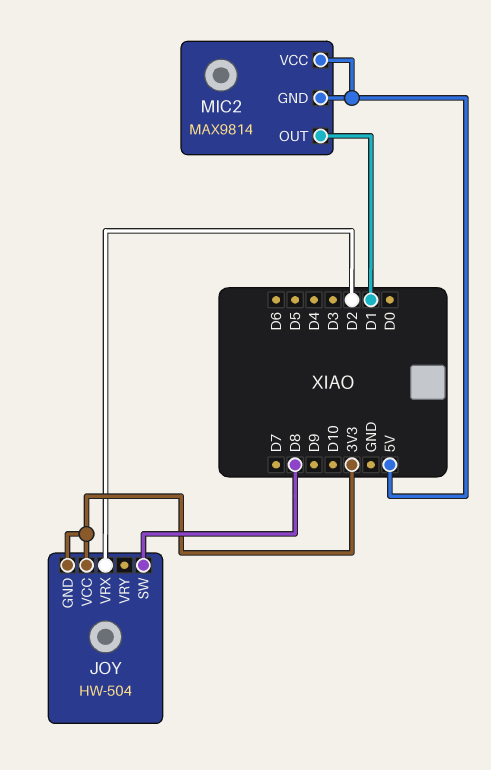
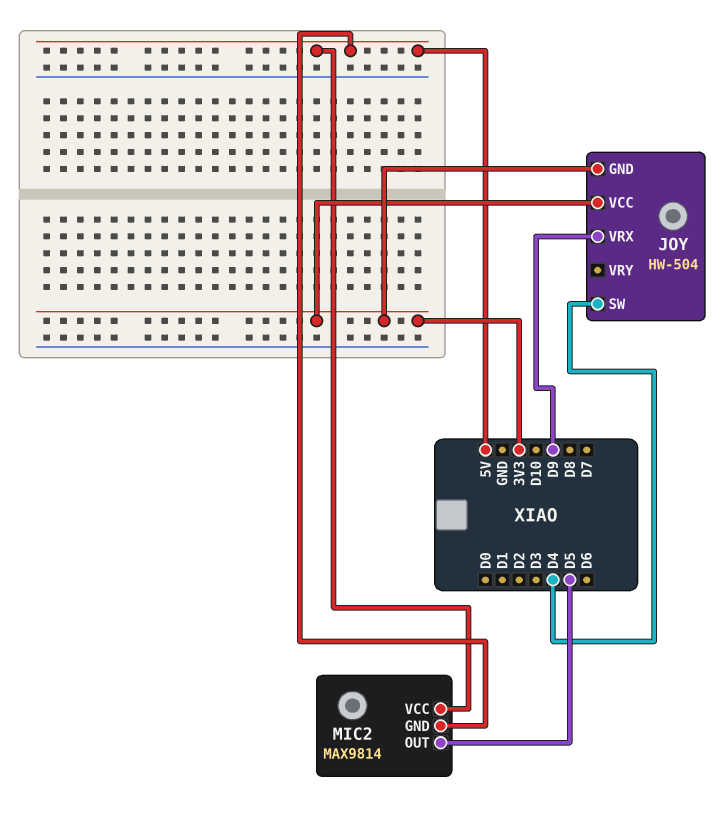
JOY pin SW: D8 -> D4
JOY pin VRX: D2 -> D9
MIC2 pin OUT: D1 -> D5

